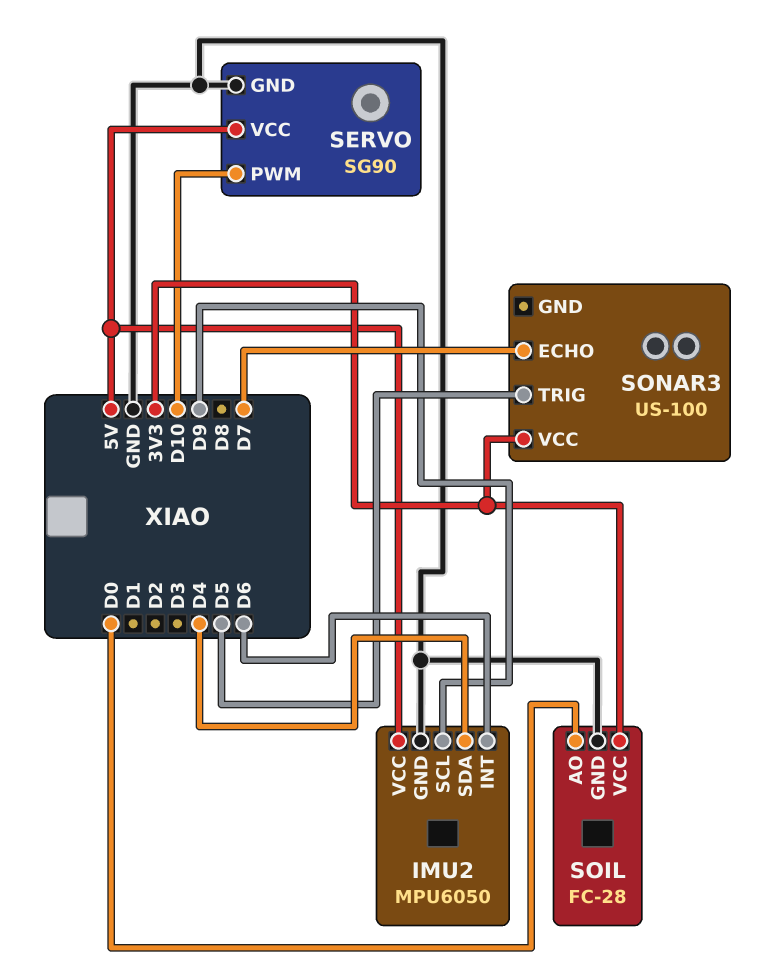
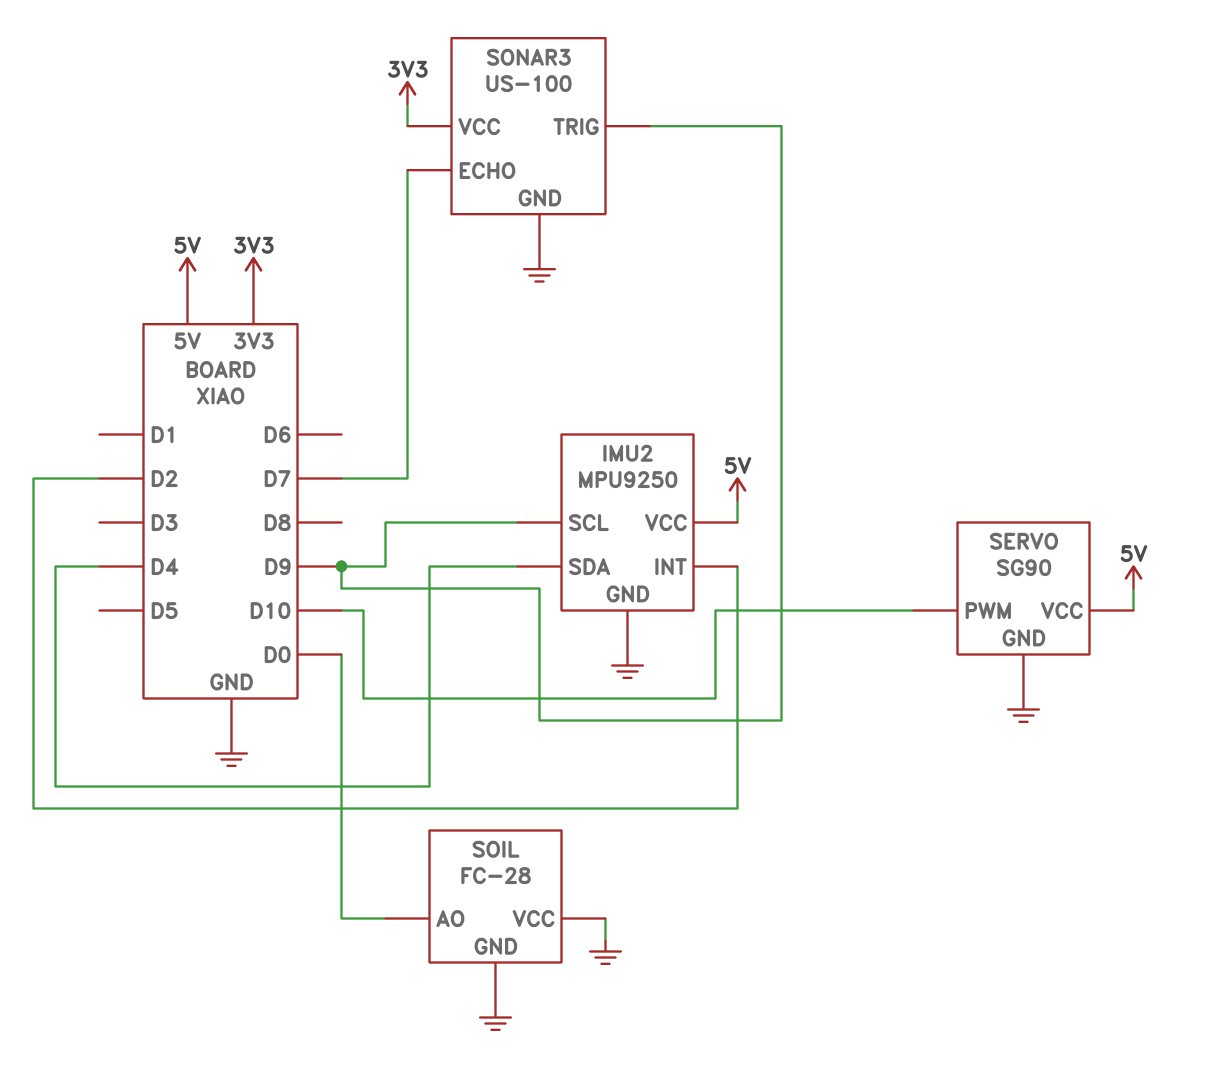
IMU2: MPU6050 -> MPU9250
IMU2 pin INT: D6 -> D2
SOIL pin VCC: 3V3 -> GND
SONAR3 pin GND: none -> GND
SONAR3 pin TRIG: D5 -> D9

